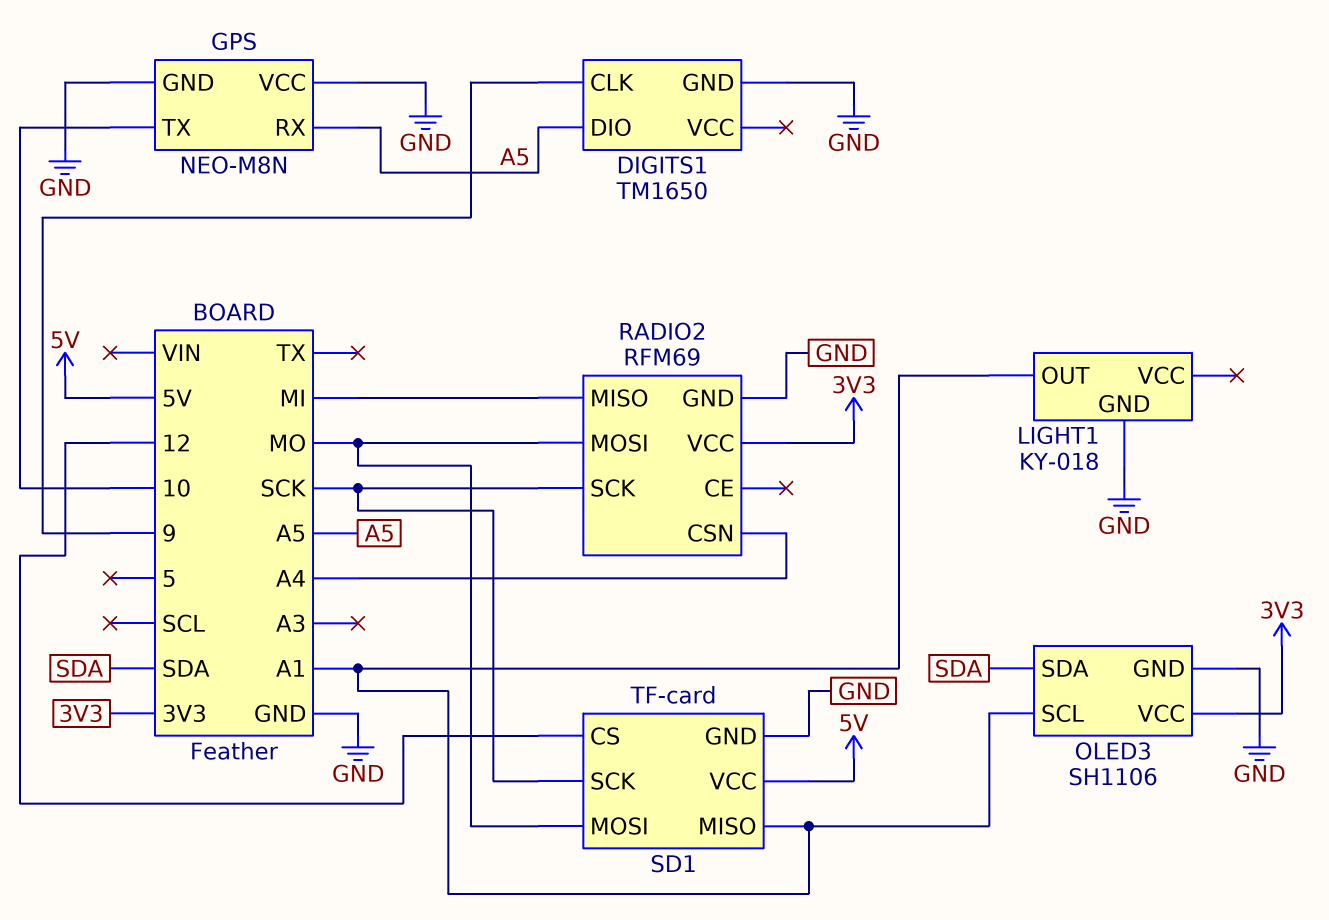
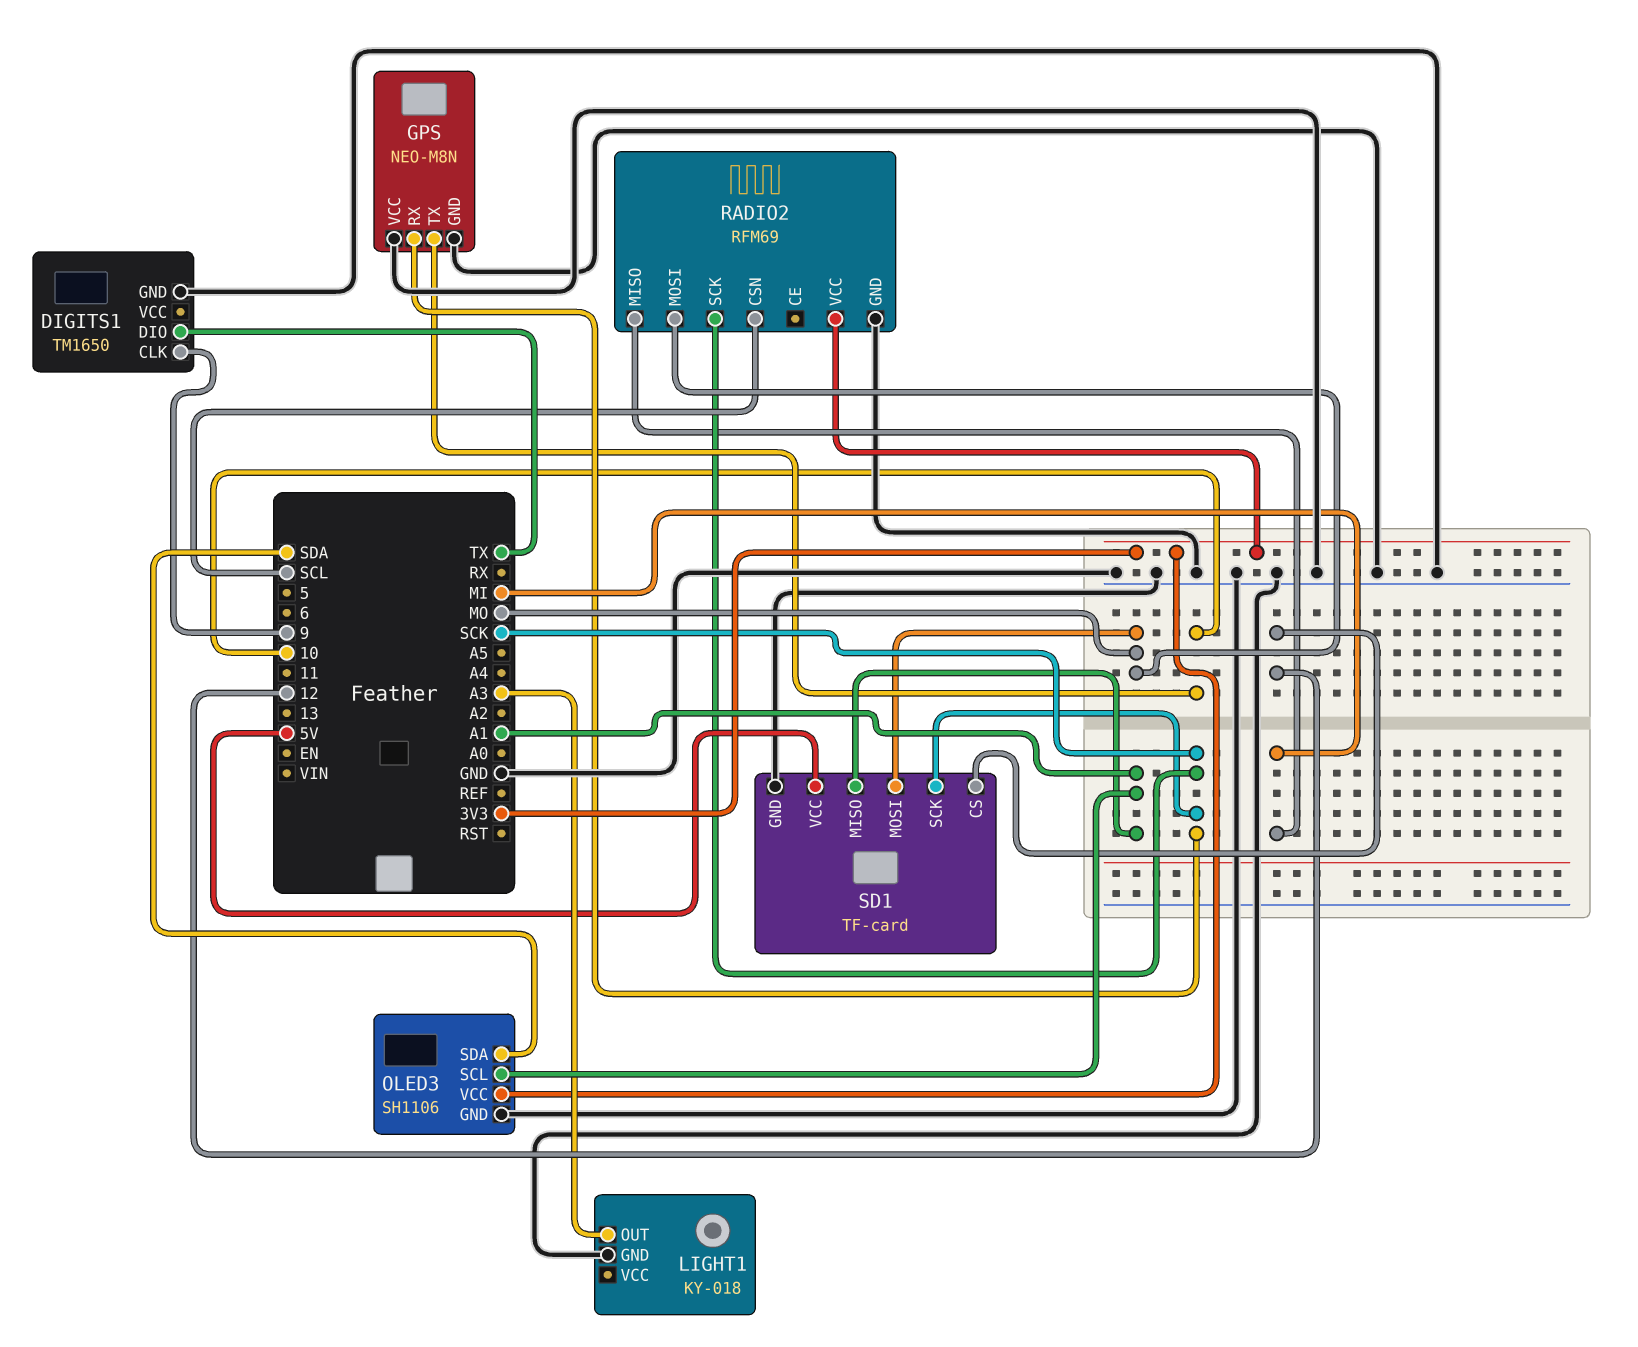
DIGITS1 pin DIO: A5 -> TX
GPS pin RX: A5 -> SCK
LIGHT1 pin OUT: A1 -> A3
RADIO2 pin CSN: A4 -> SCL

